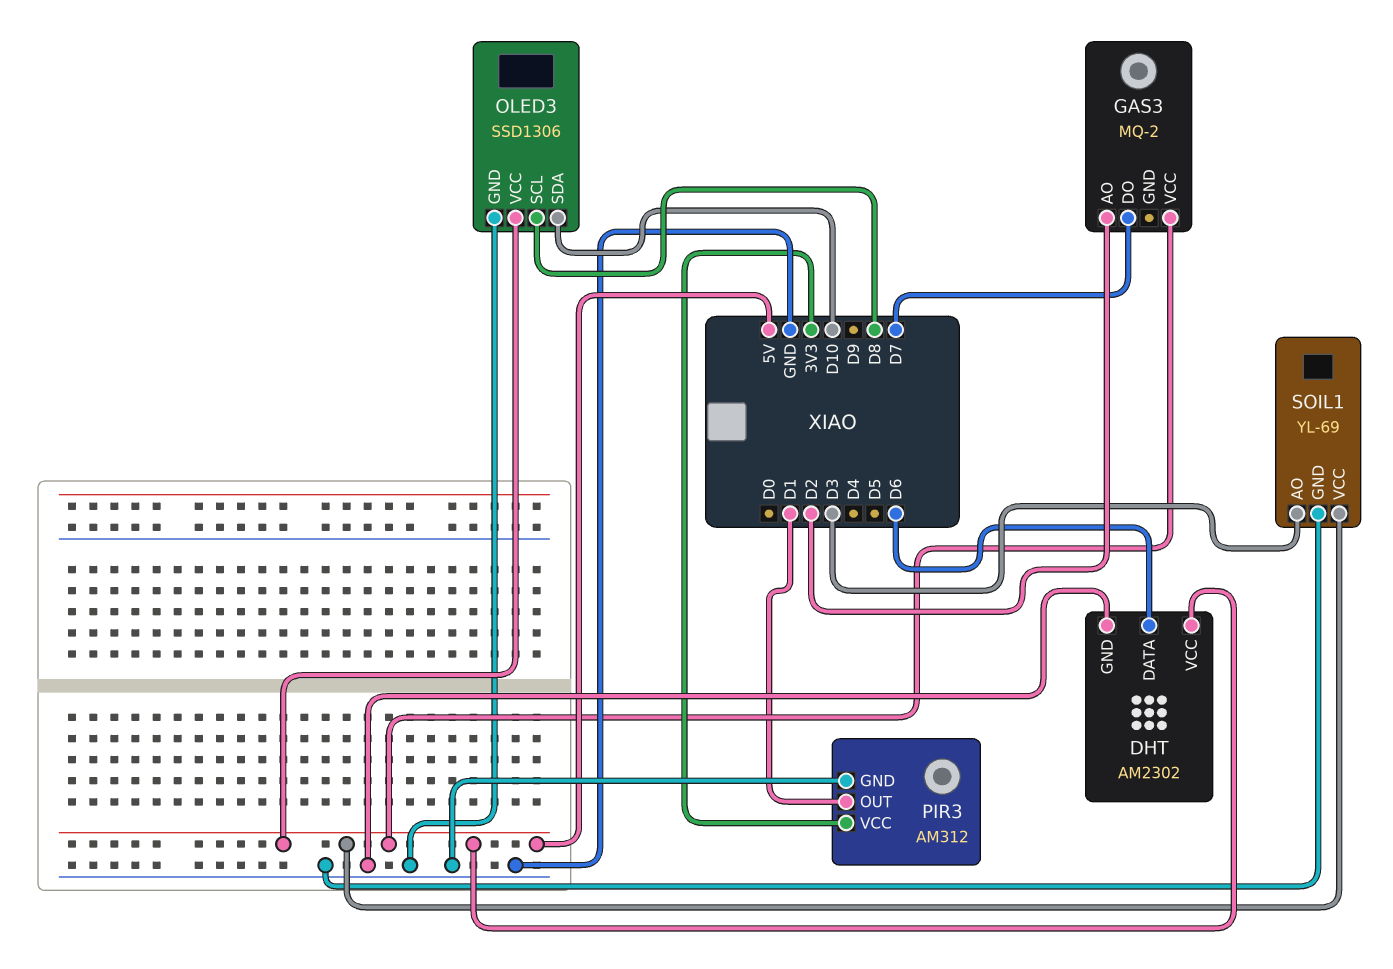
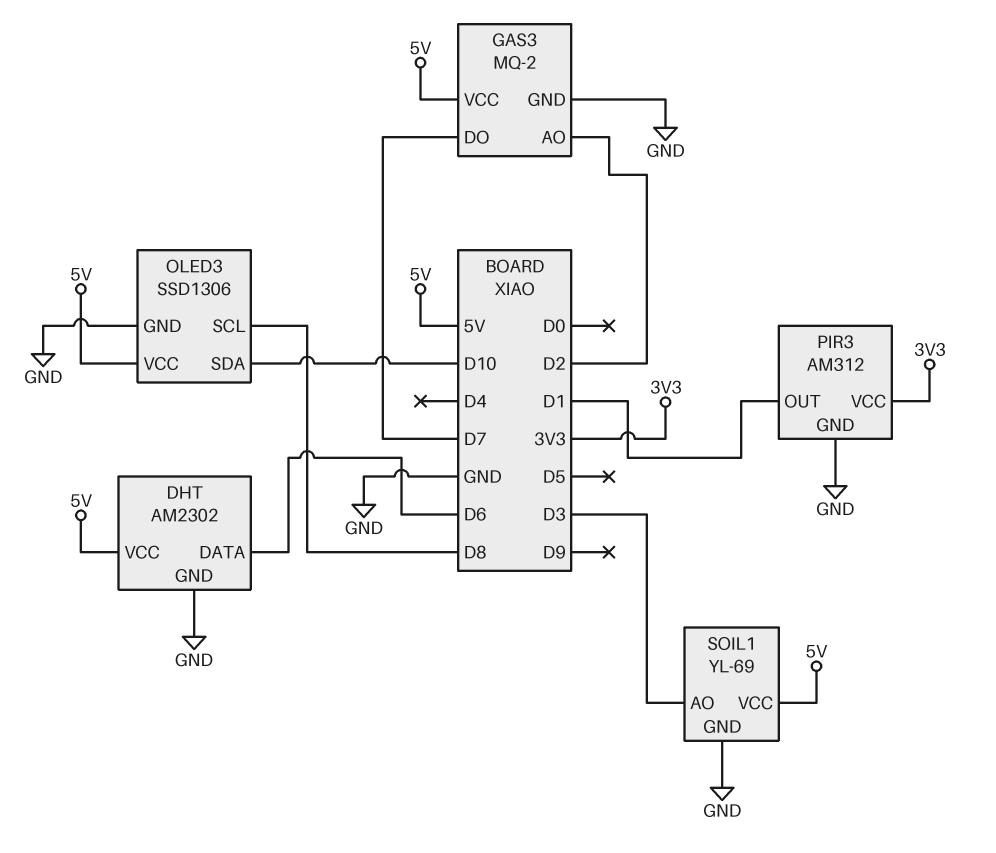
GAS3 pin GND: none -> GND

